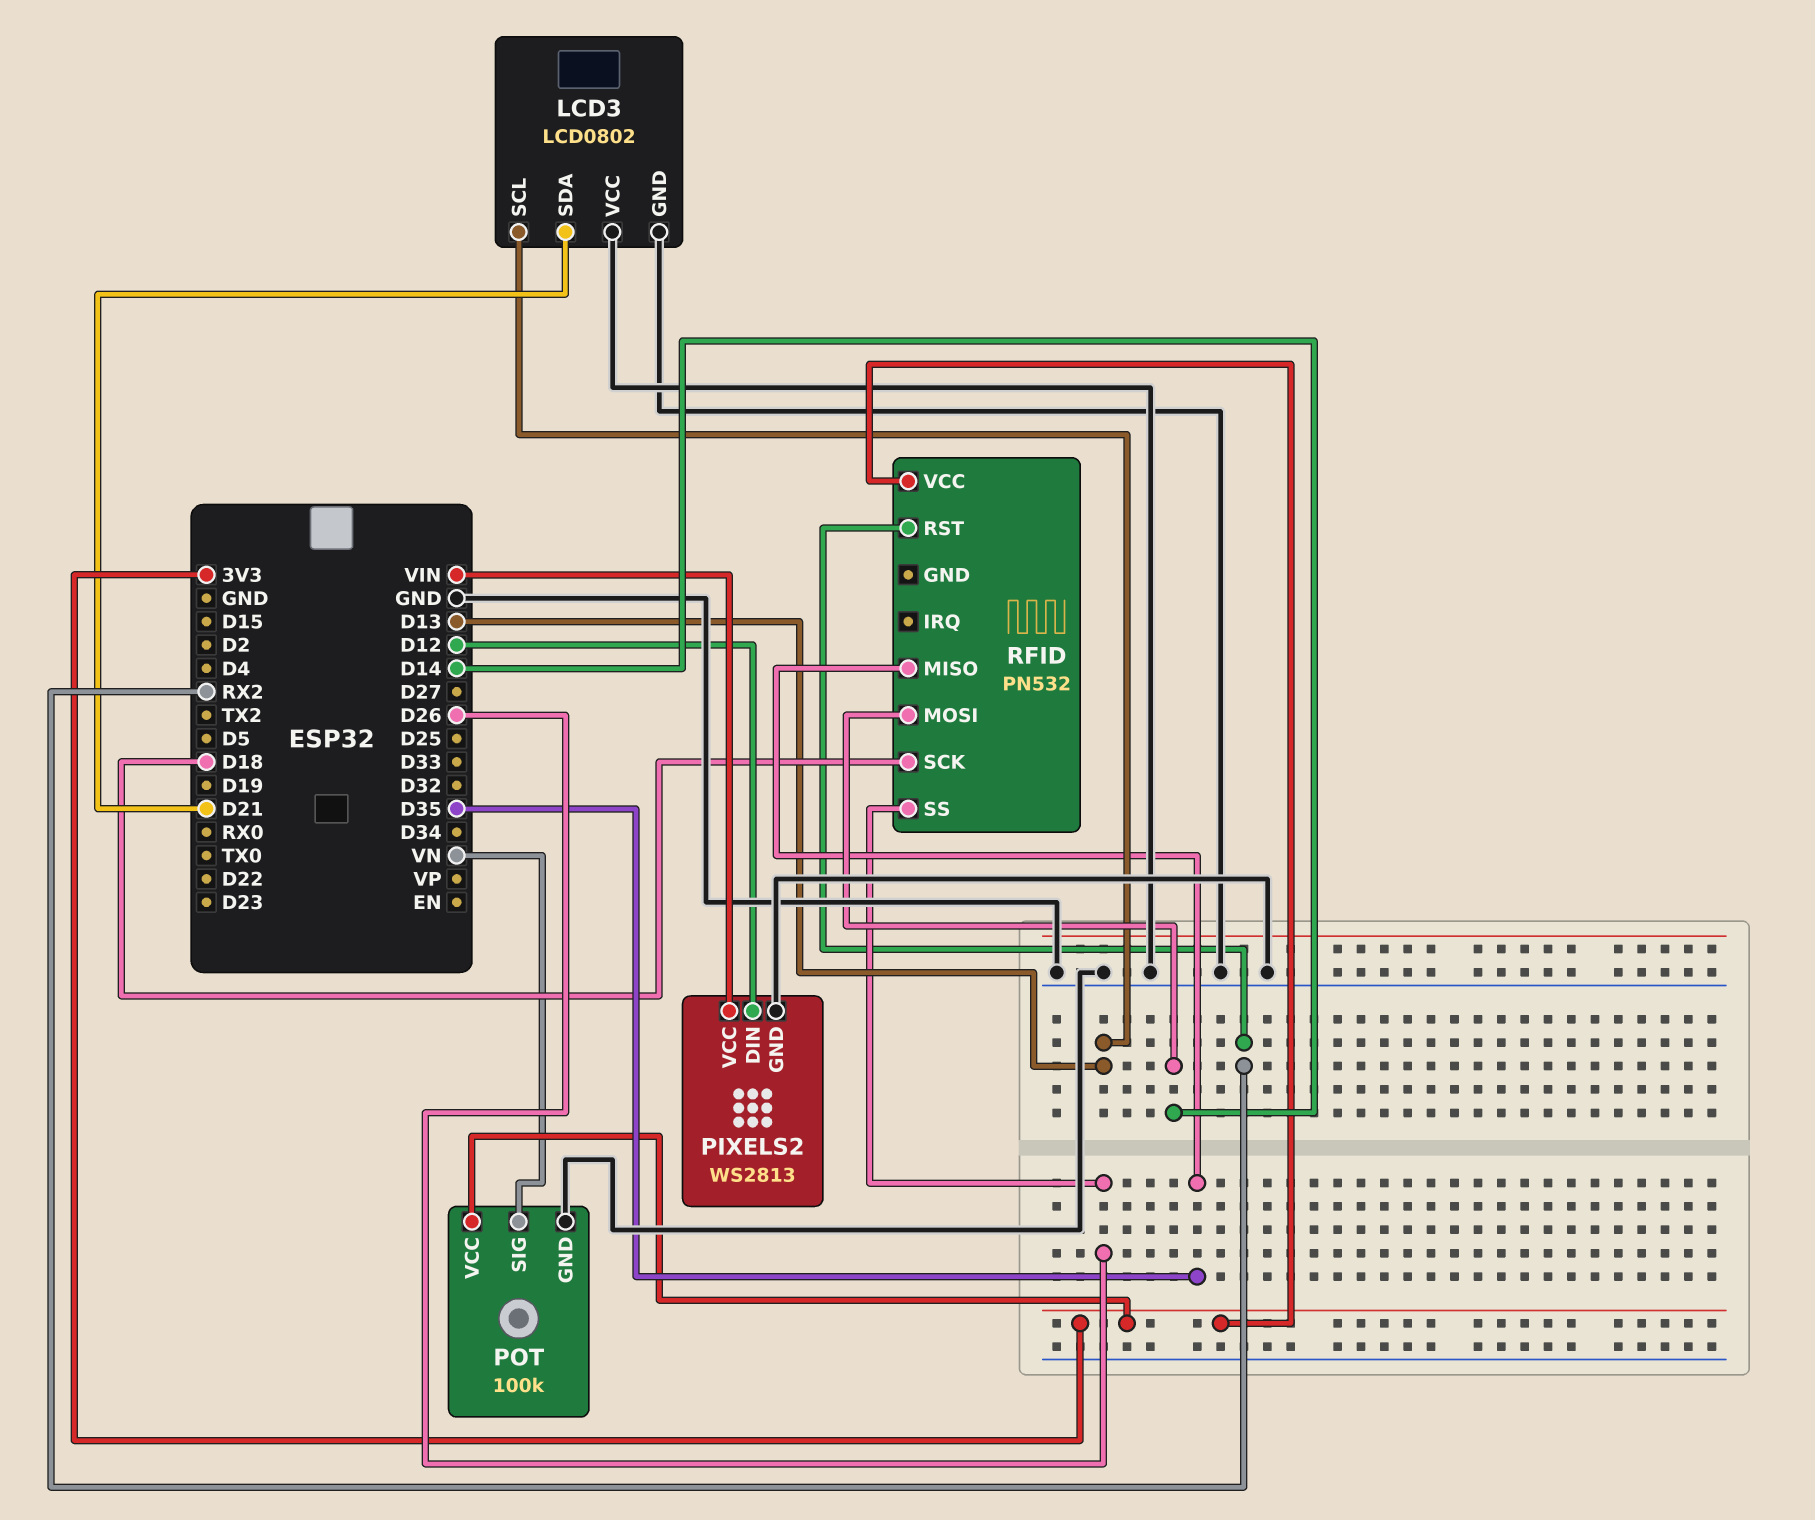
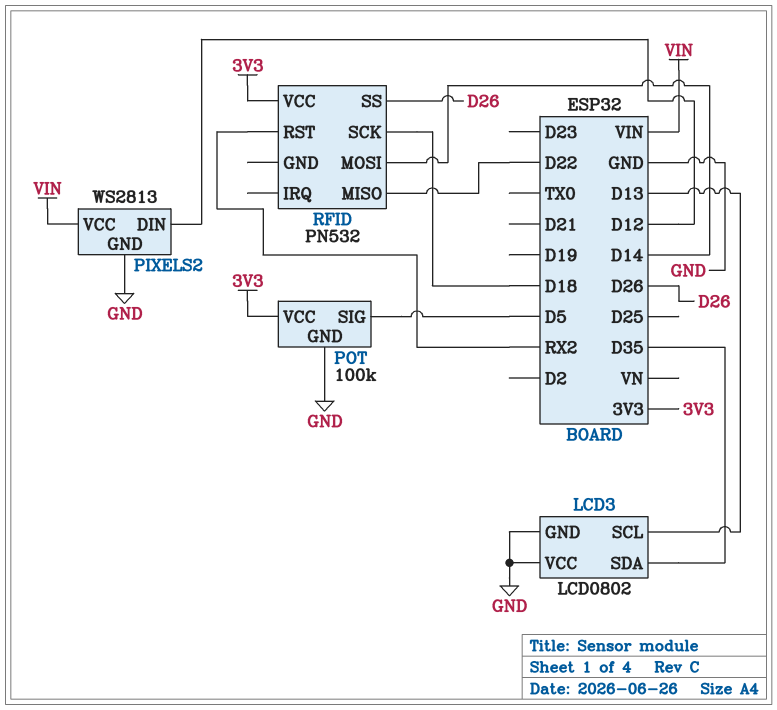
LCD3 pin SDA: D21 -> D35
POT pin SIG: VN -> D5
RFID pin MISO: D35 -> D22

